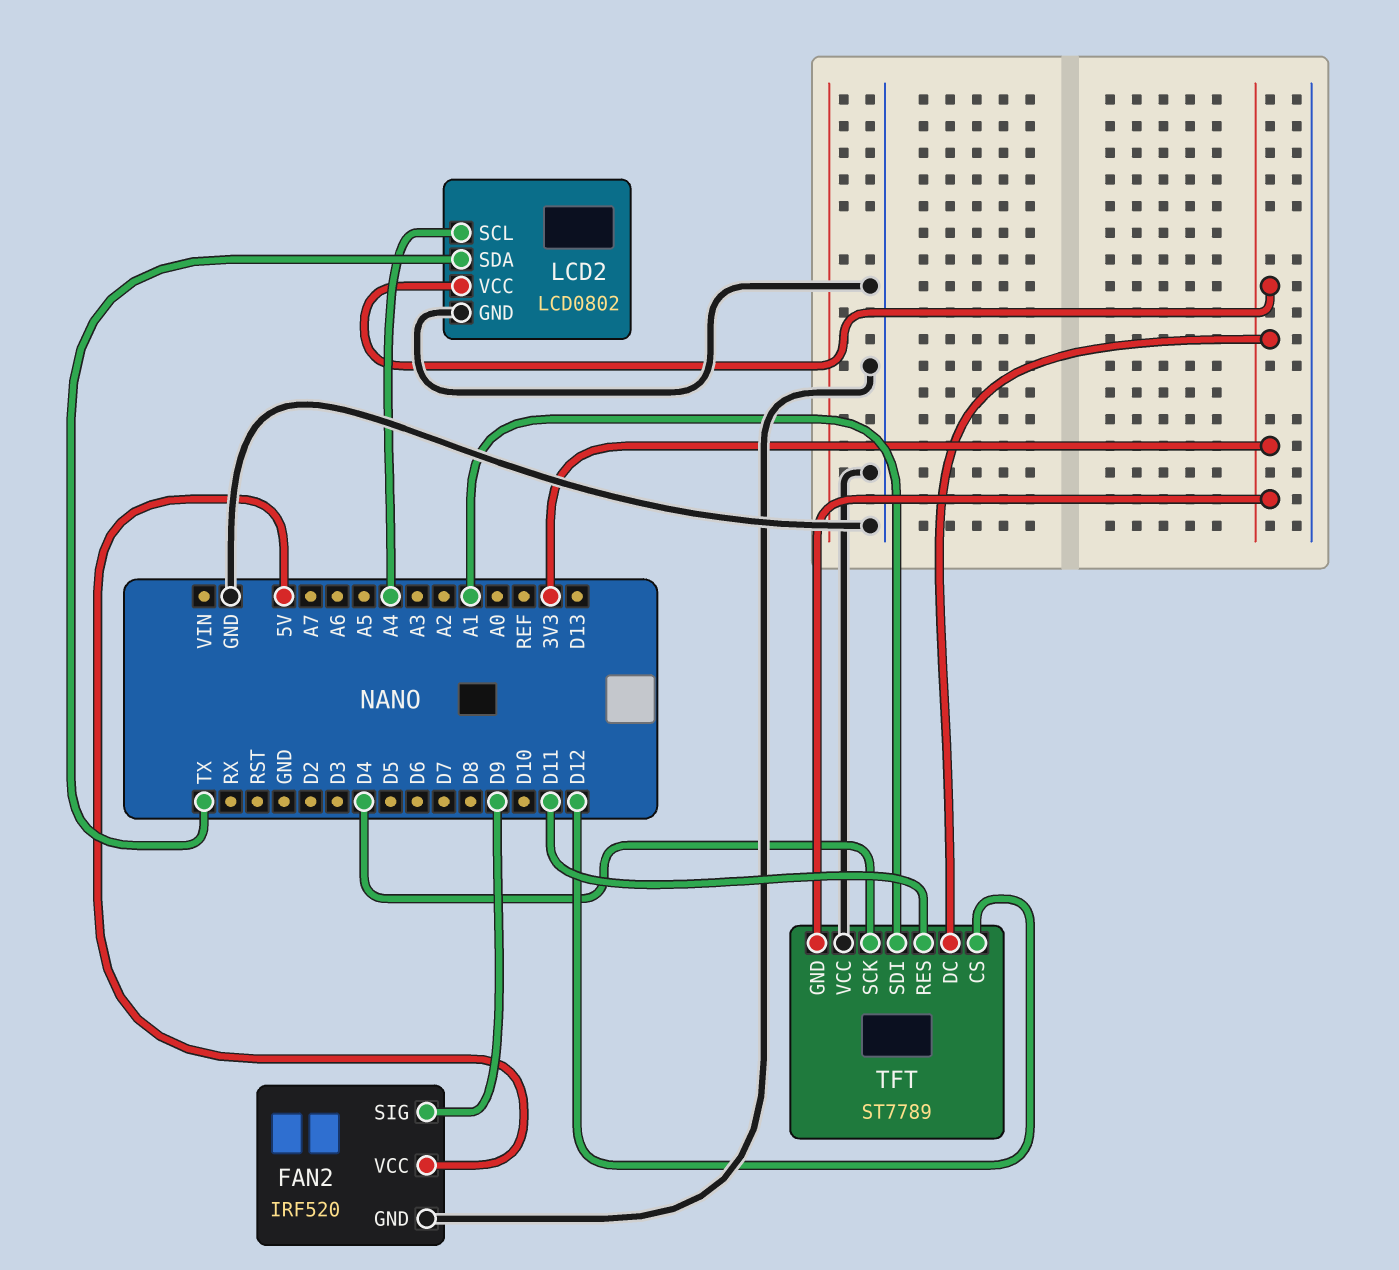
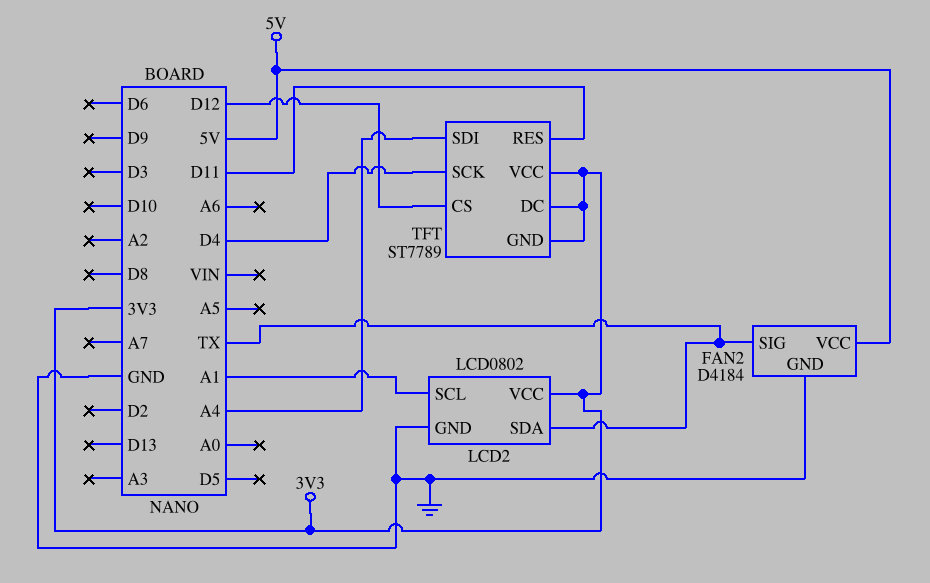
FAN2: IRF520 -> D4184
FAN2 pin SIG: D9 -> TX
LCD2 pin SCL: A4 -> A1
TFT pin SDI: A1 -> A4
TFT pin VCC: GND -> 3V3

